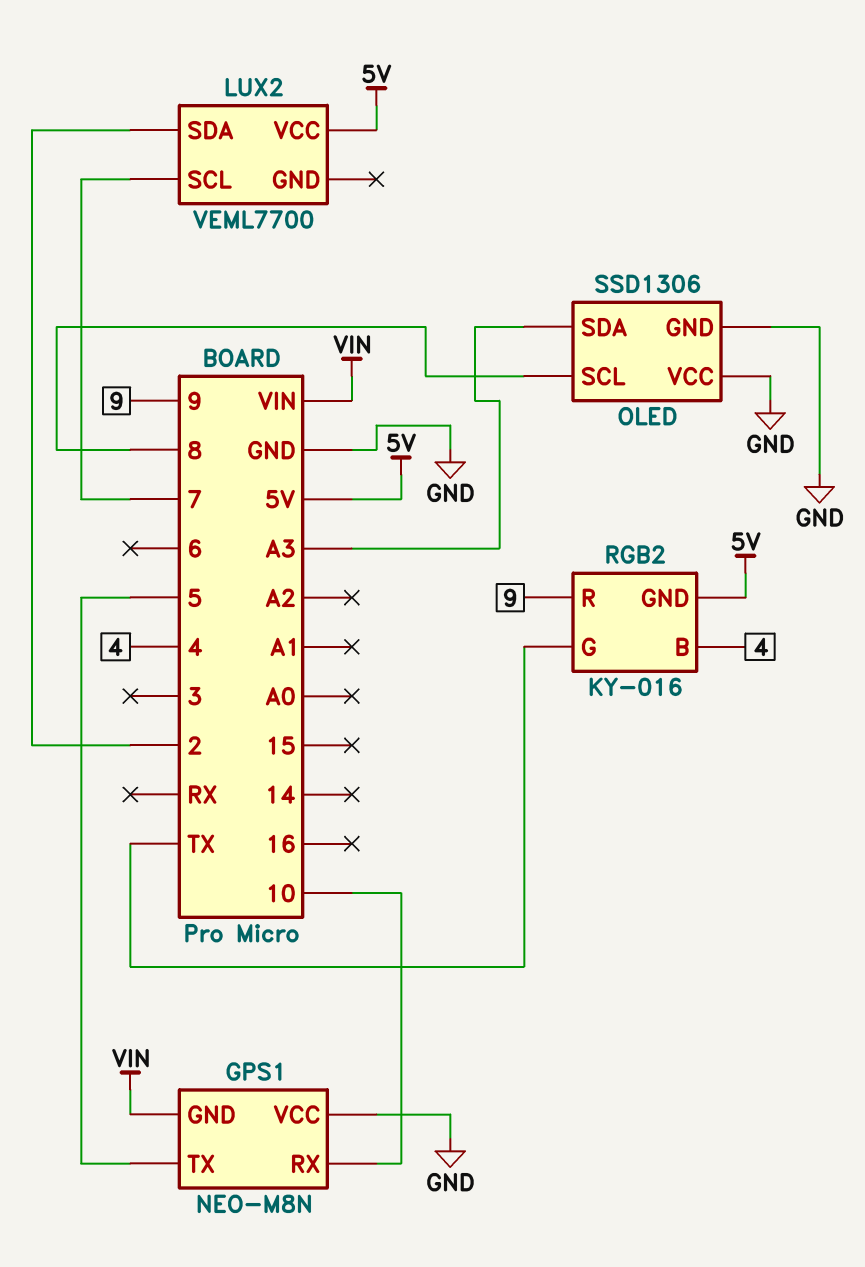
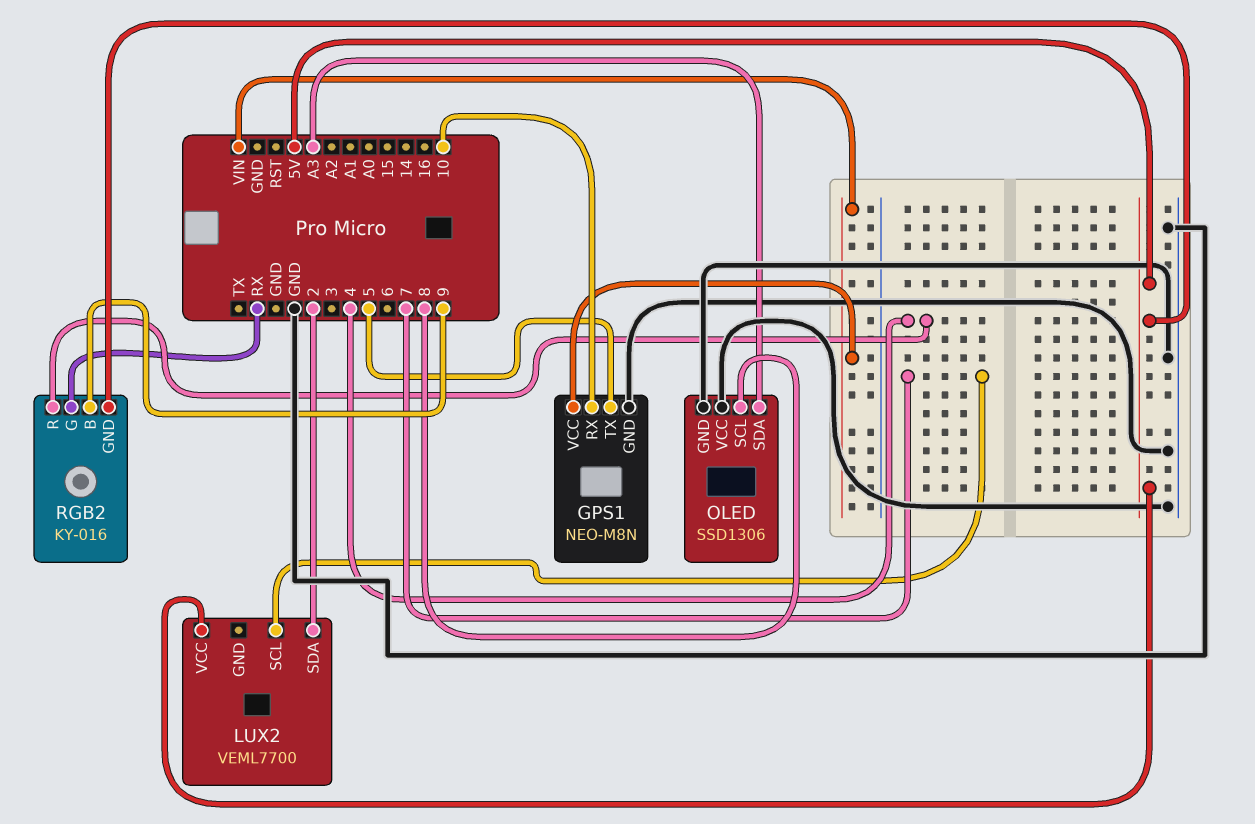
GPS1 pin GND: VIN -> GND
GPS1 pin VCC: GND -> VIN
RGB2 pin B: 4 -> 9
RGB2 pin G: TX -> RX
RGB2 pin R: 9 -> 4

